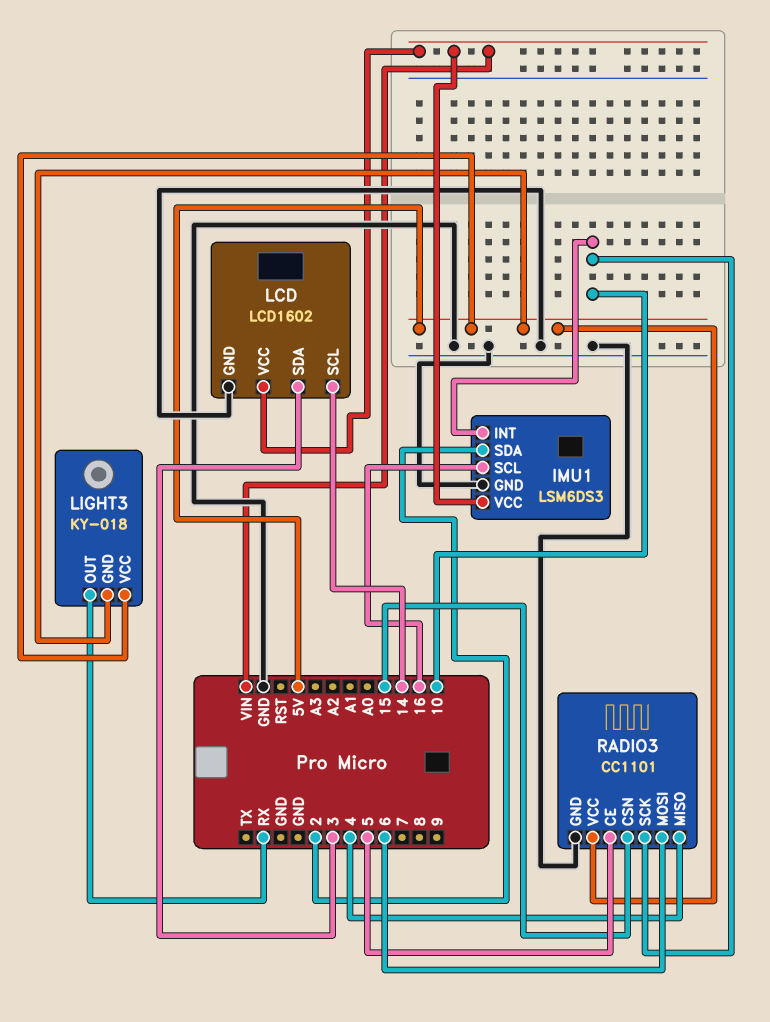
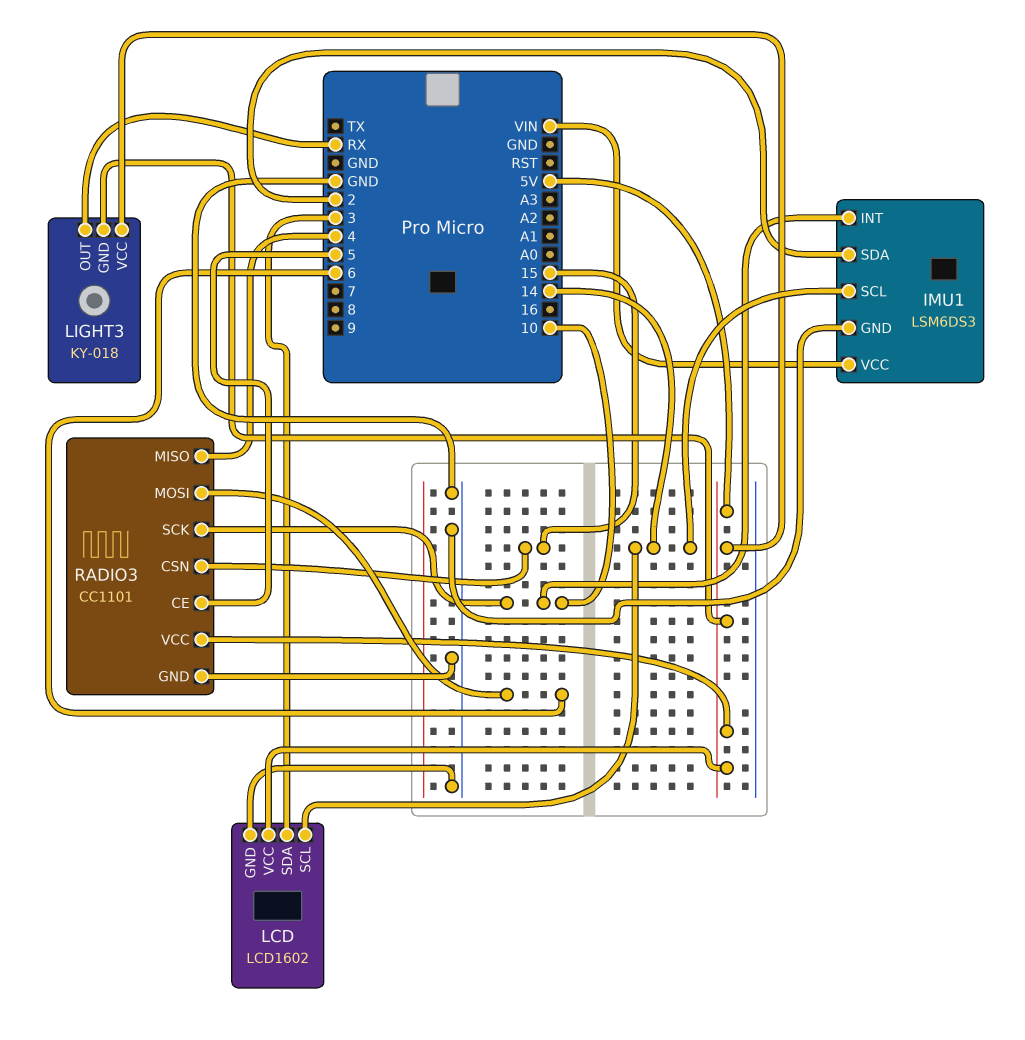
IMU1 pin SCL: 16 -> 14
LCD pin VCC: VIN -> 5V

